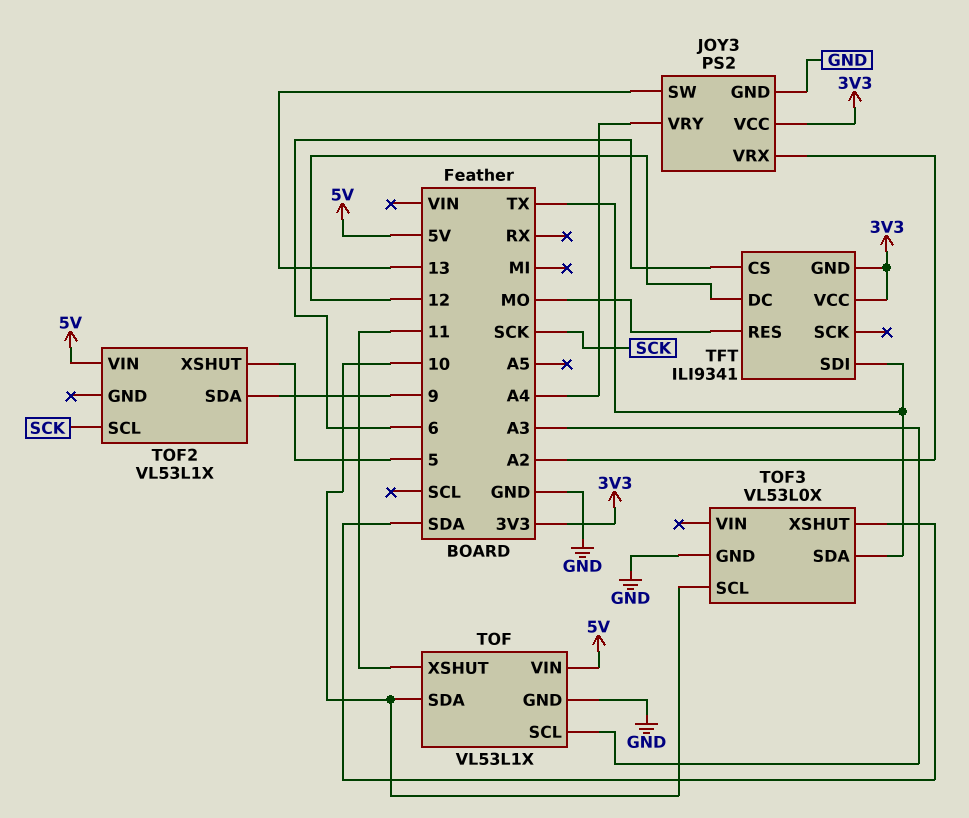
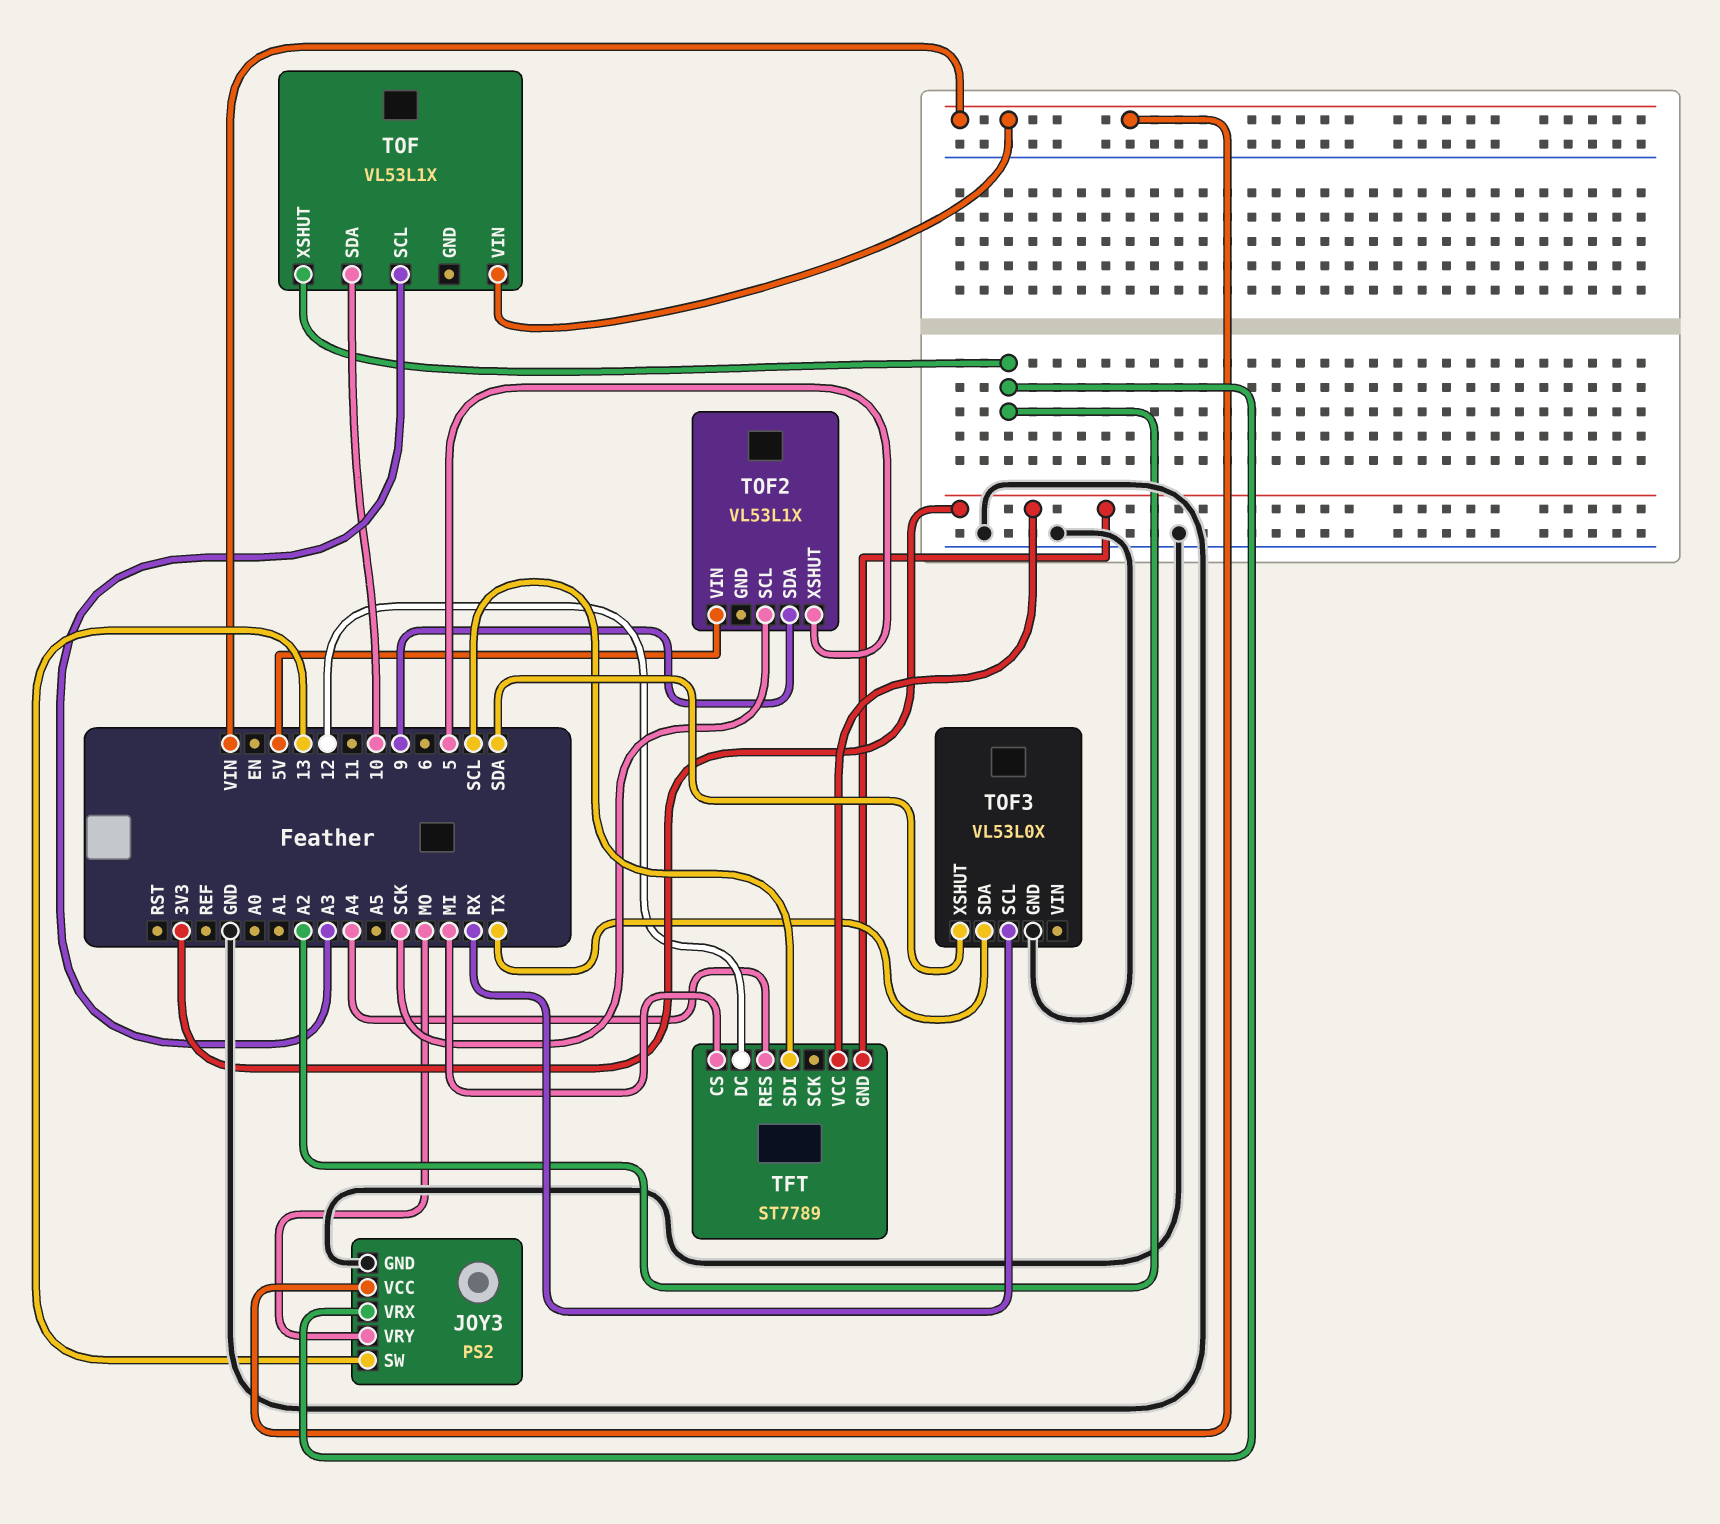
JOY3 pin VCC: 3V3 -> VIN
JOY3 pin VRY: A4 -> MO
TFT: ILI9341 -> ST7789
TFT pin CS: 6 -> MI
TFT pin RES: MO -> A4
TFT pin SDI: TX -> SCL
TOF pin GND: GND -> none
TOF pin VIN: 5V -> VIN
TOF pin XSHUT: 11 -> A2
TOF3 pin SCL: 10 -> RX

